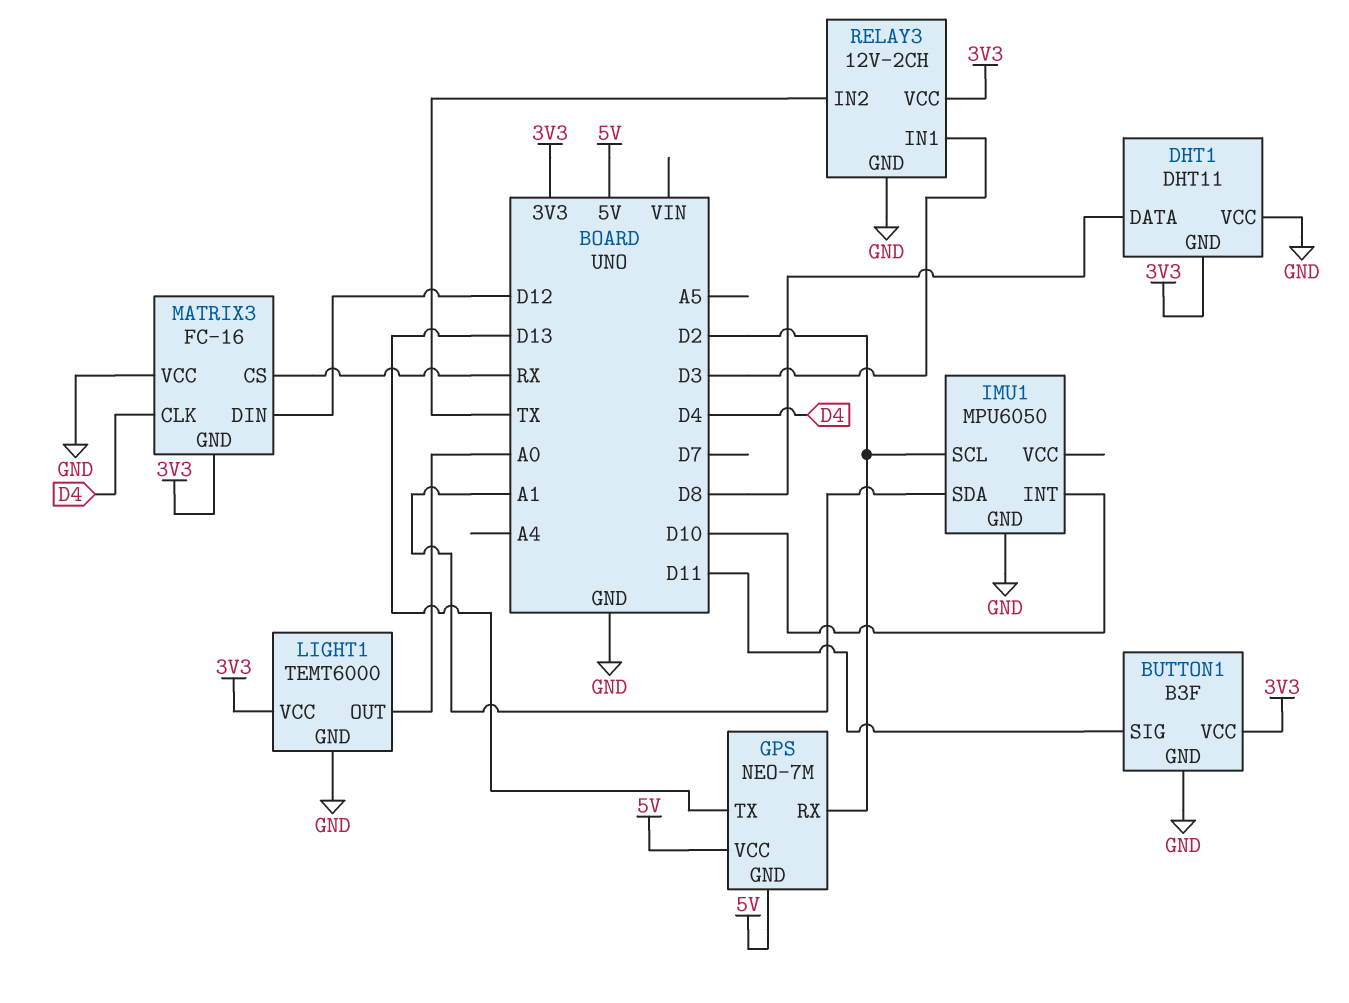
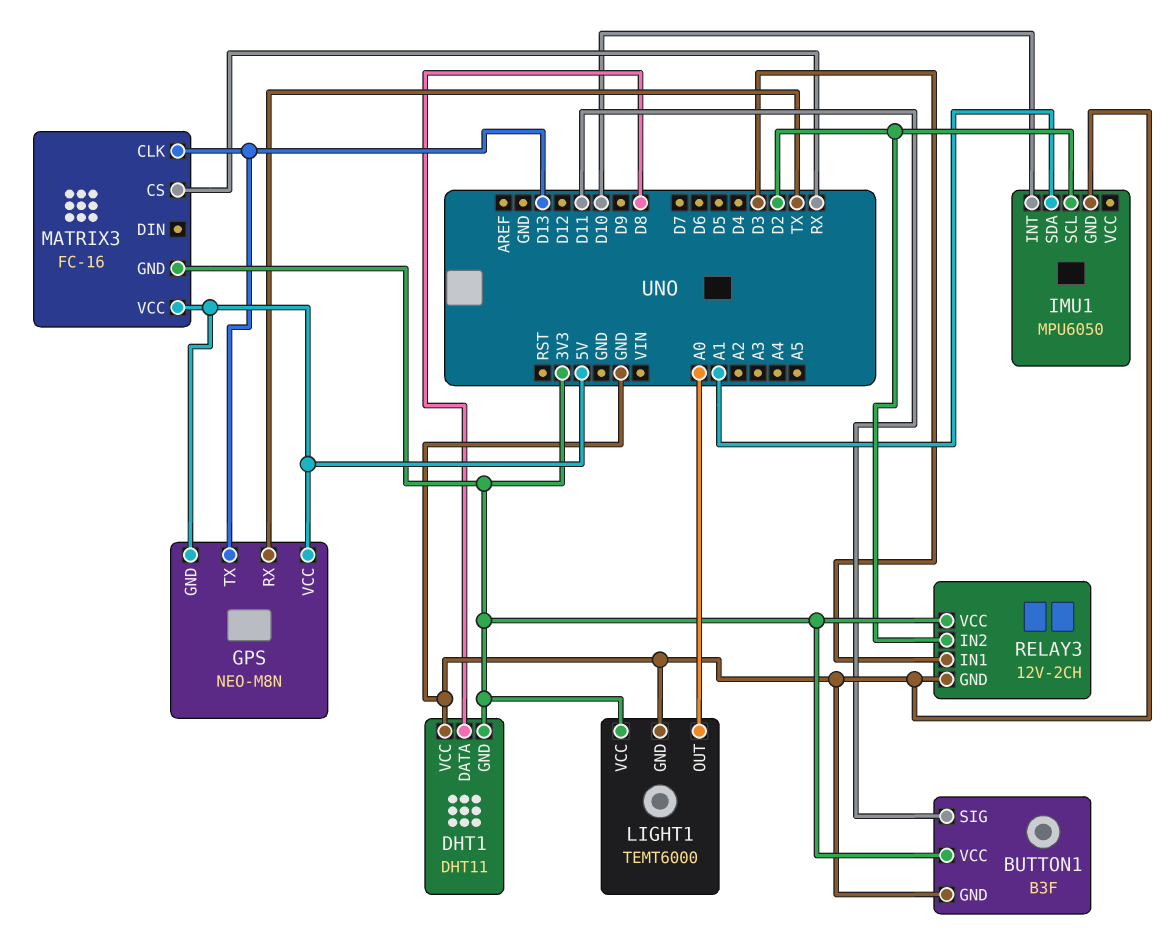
GPS: NEO-7M -> NEO-M8N
GPS pin RX: D2 -> TX
MATRIX3 pin CLK: D4 -> D13
MATRIX3 pin DIN: D12 -> none
MATRIX3 pin VCC: GND -> 5V
RELAY3 pin IN2: TX -> D2

